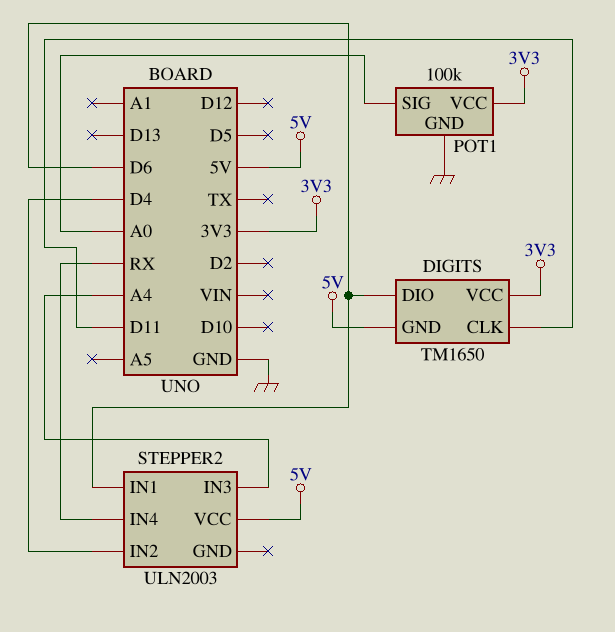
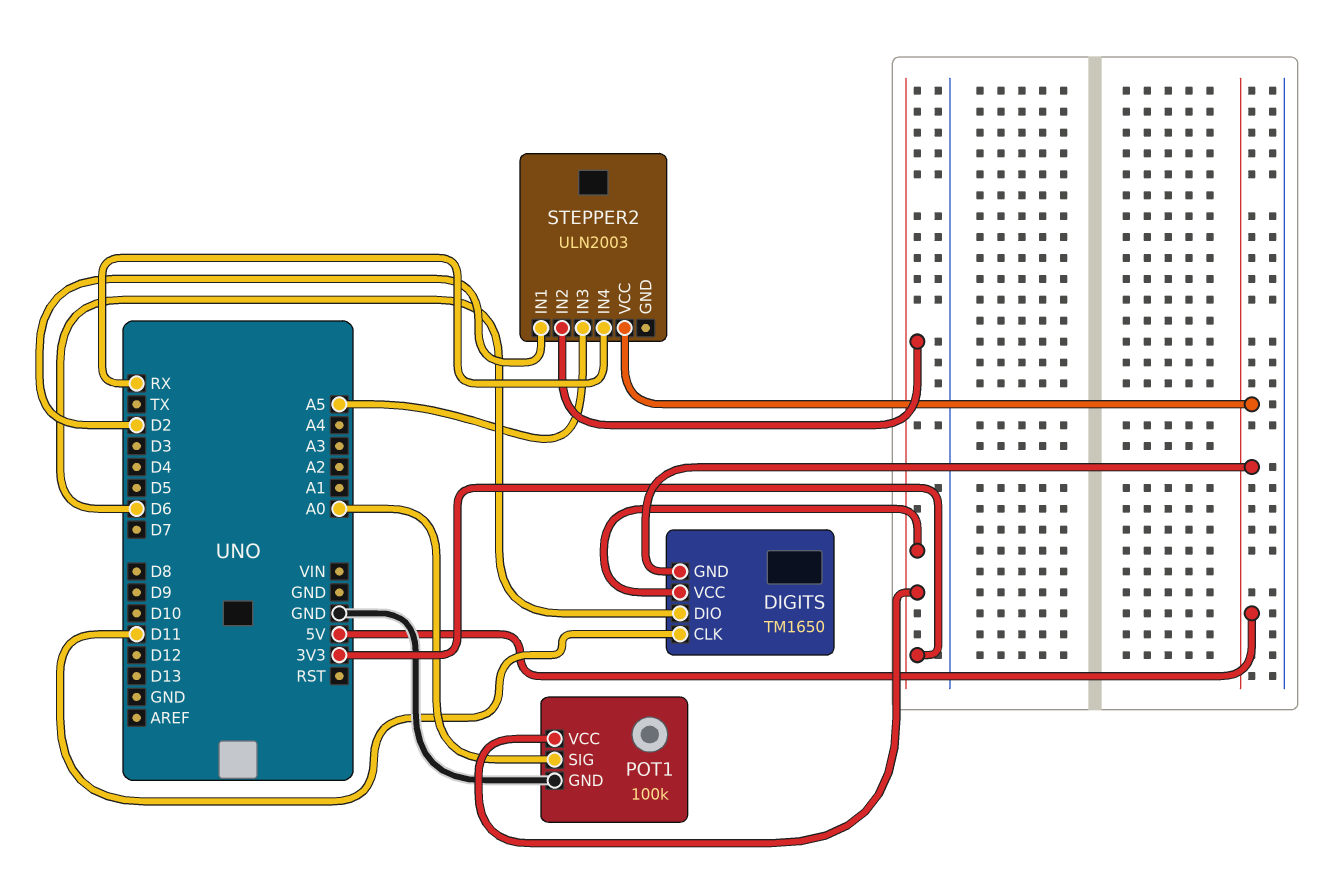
STEPPER2 pin IN1: D6 -> D2
STEPPER2 pin IN2: D4 -> 3V3
STEPPER2 pin IN3: A4 -> A5

